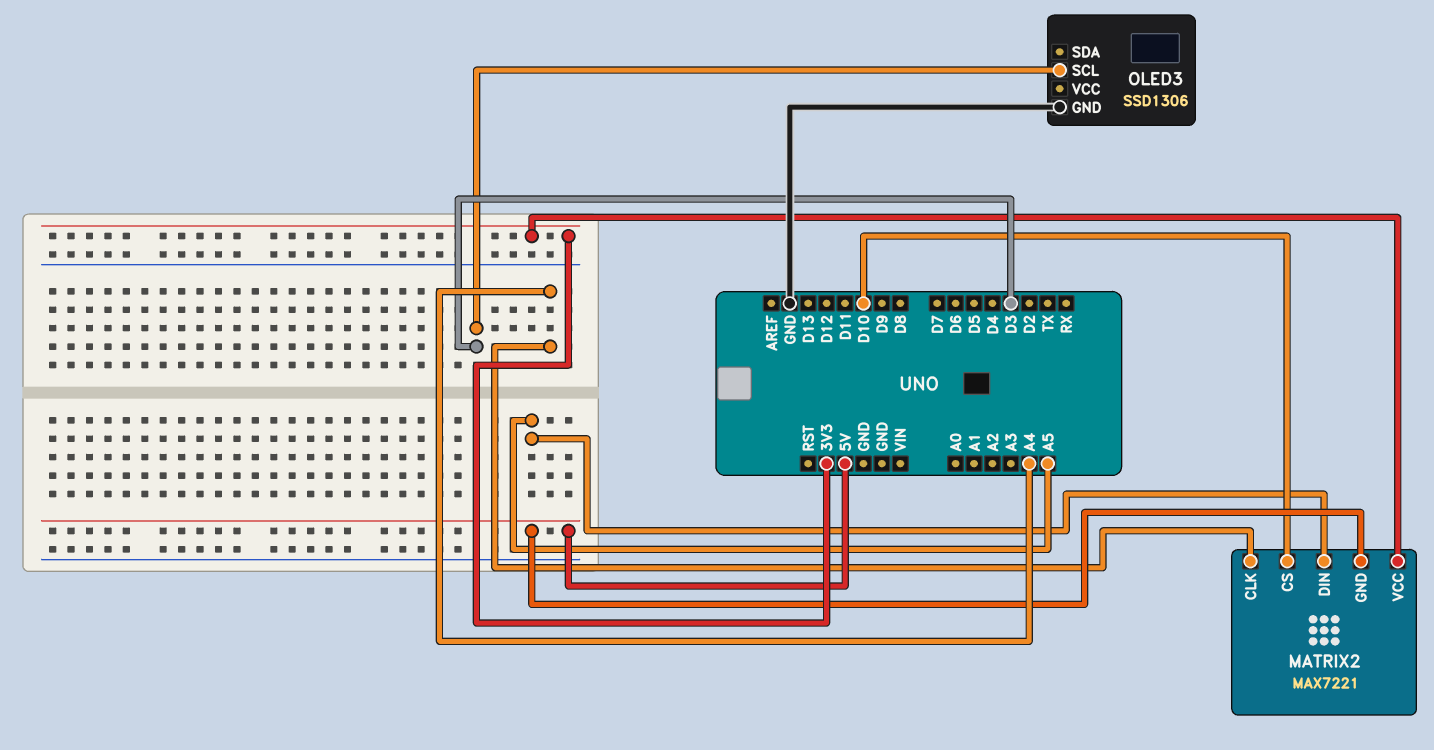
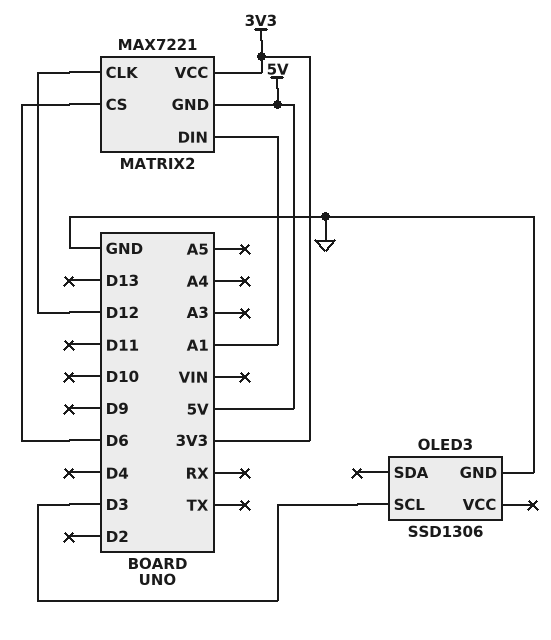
MATRIX2 pin CLK: A4 -> D12
MATRIX2 pin CS: D10 -> D6
MATRIX2 pin DIN: A5 -> A1

